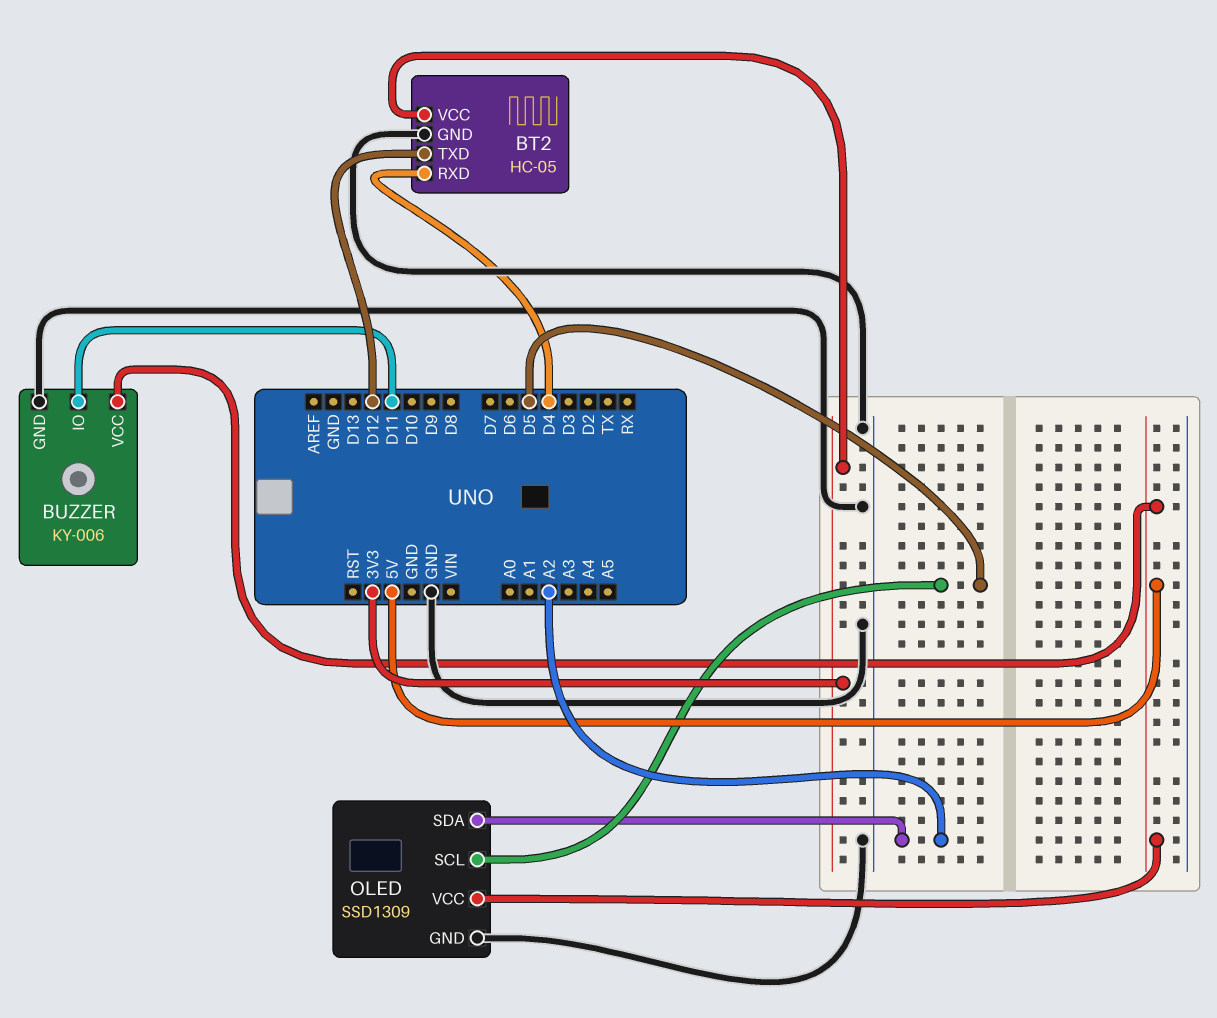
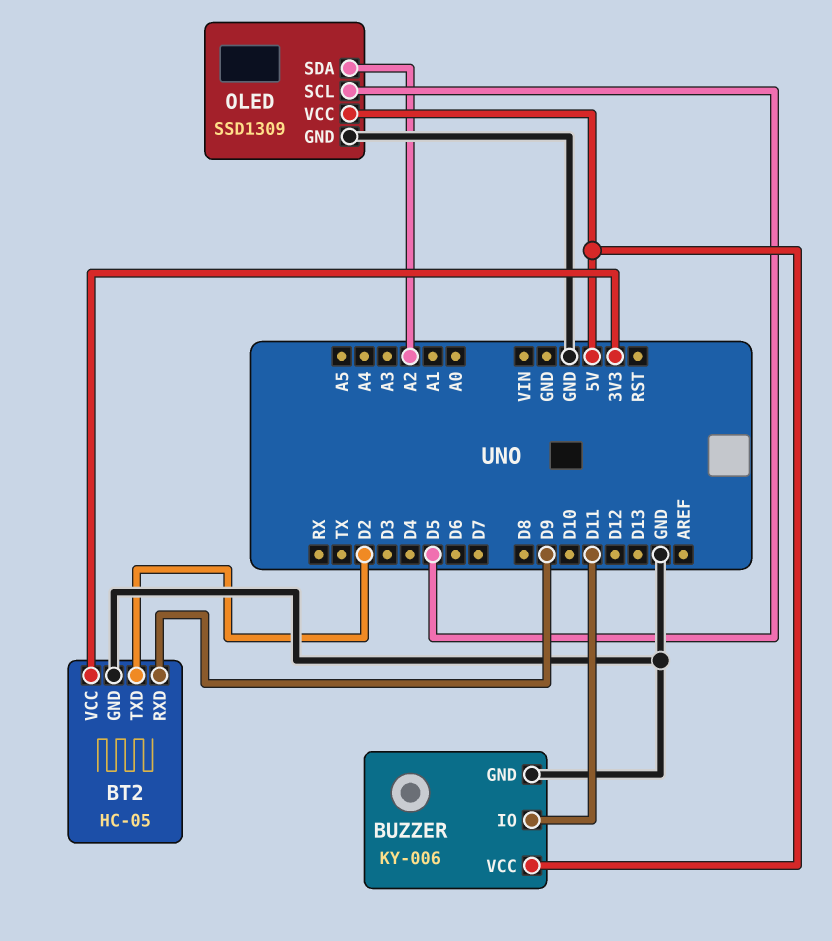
BT2 pin RXD: D4 -> D9
BT2 pin TXD: D12 -> D2

